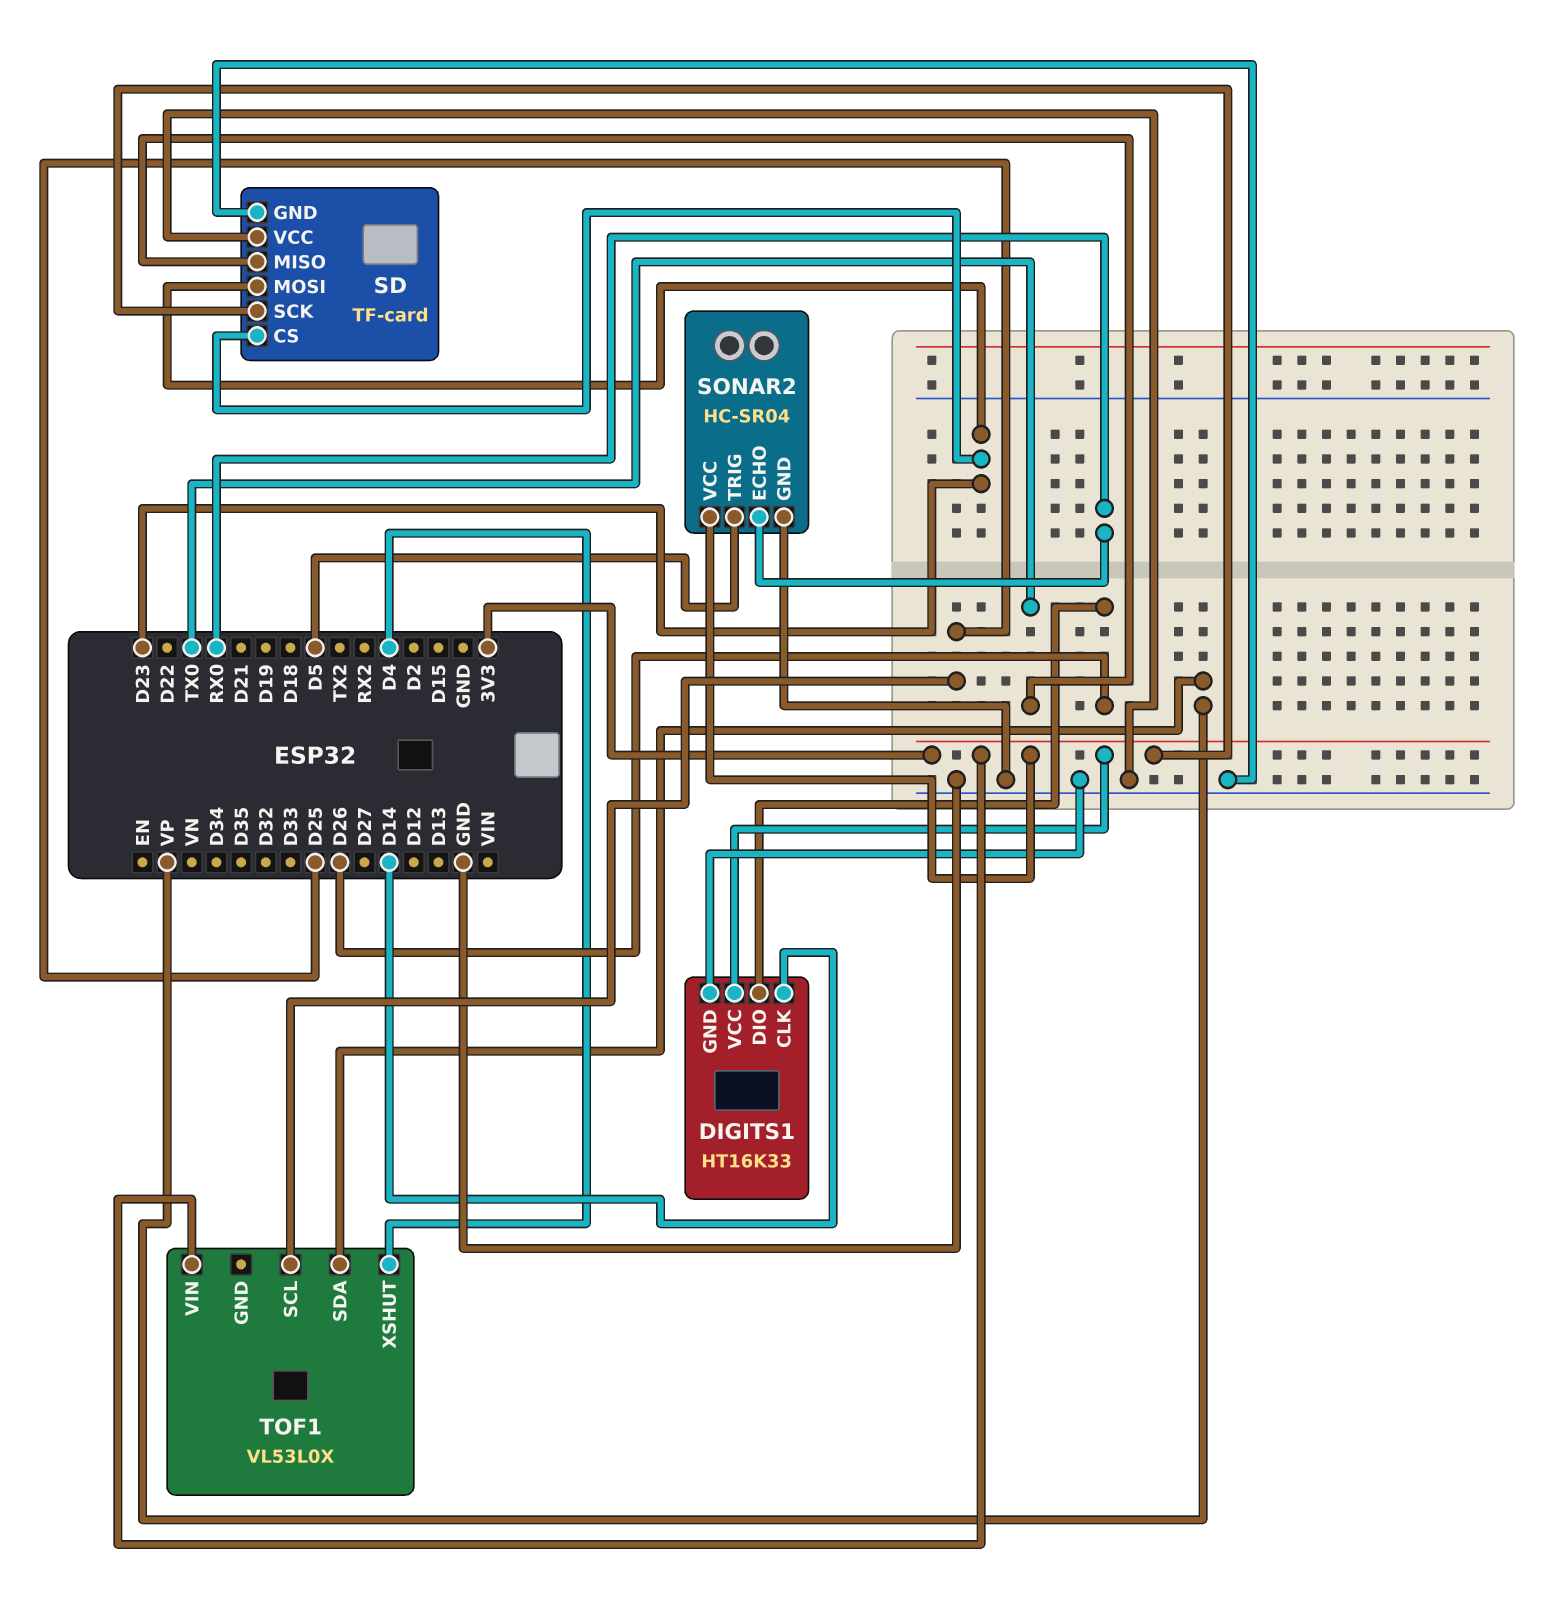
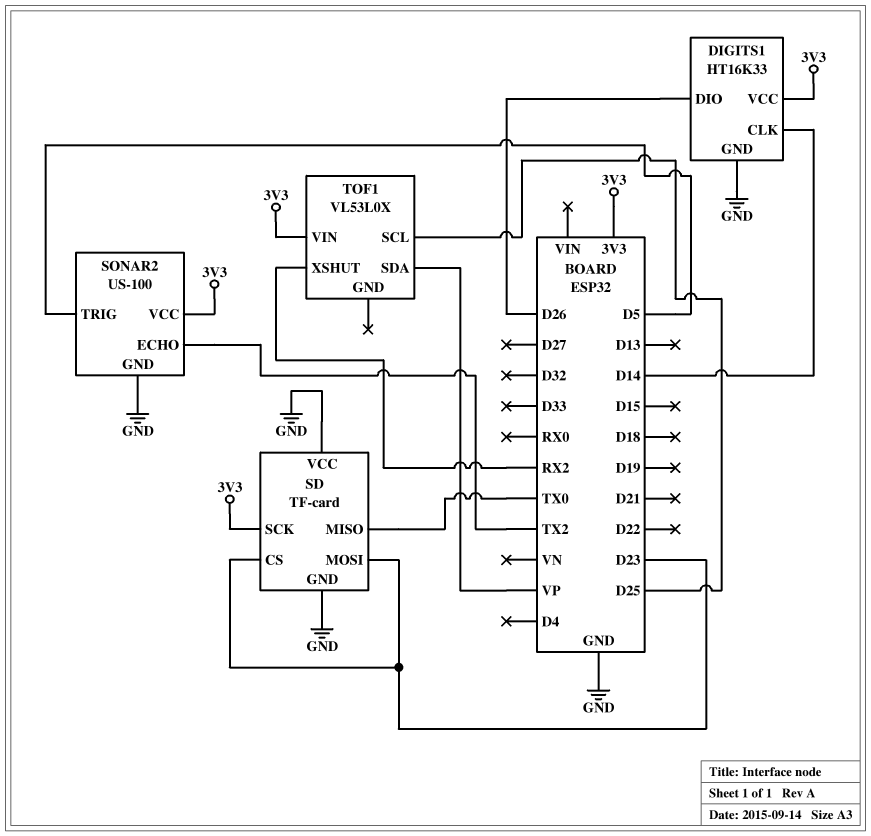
SONAR2: HC-SR04 -> US-100
SONAR2 pin ECHO: RX0 -> TX2
TOF1 pin XSHUT: D4 -> RX2

